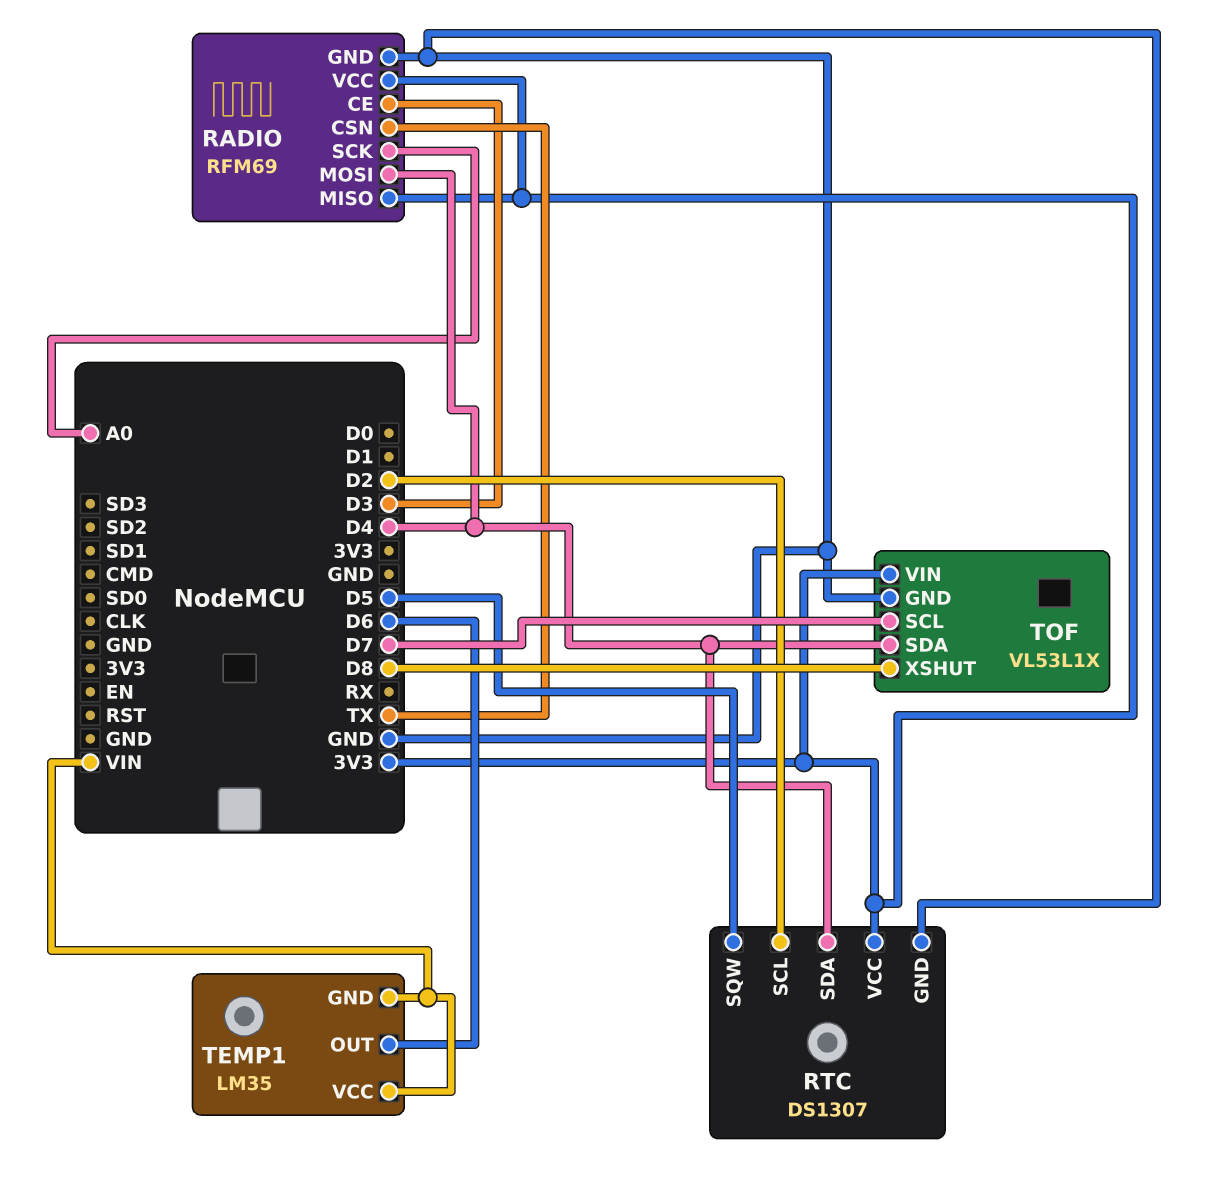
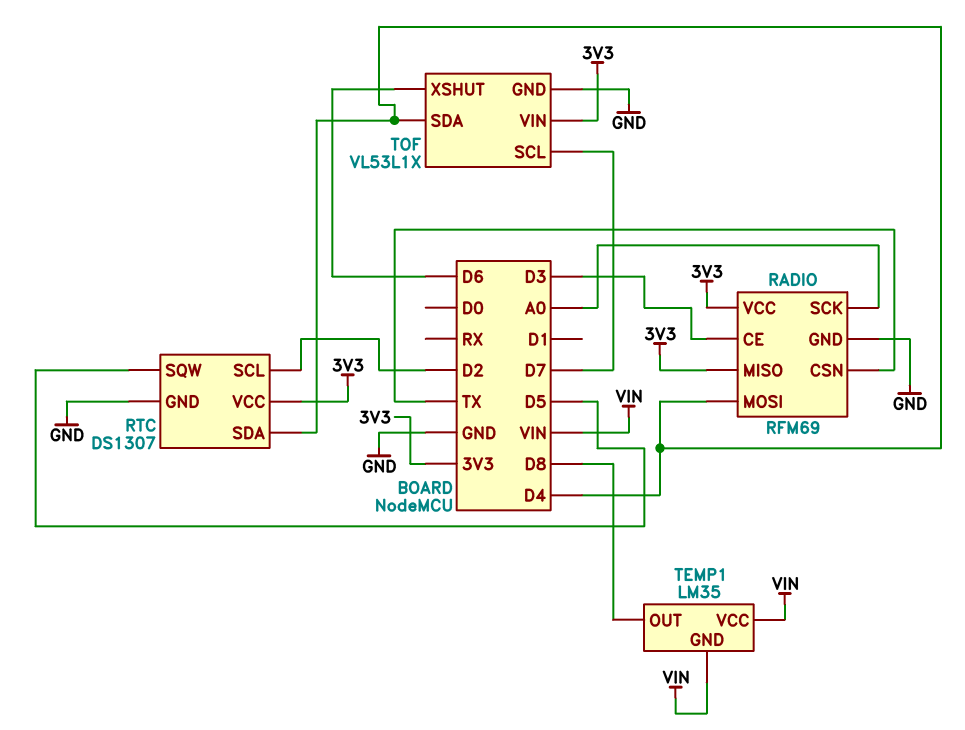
TEMP1 pin OUT: D6 -> D8
TOF pin XSHUT: D8 -> D6

